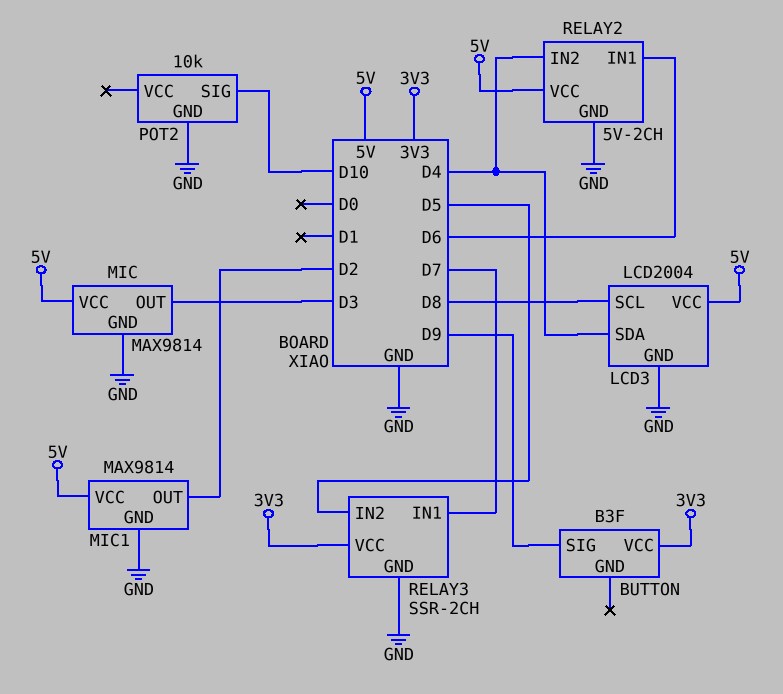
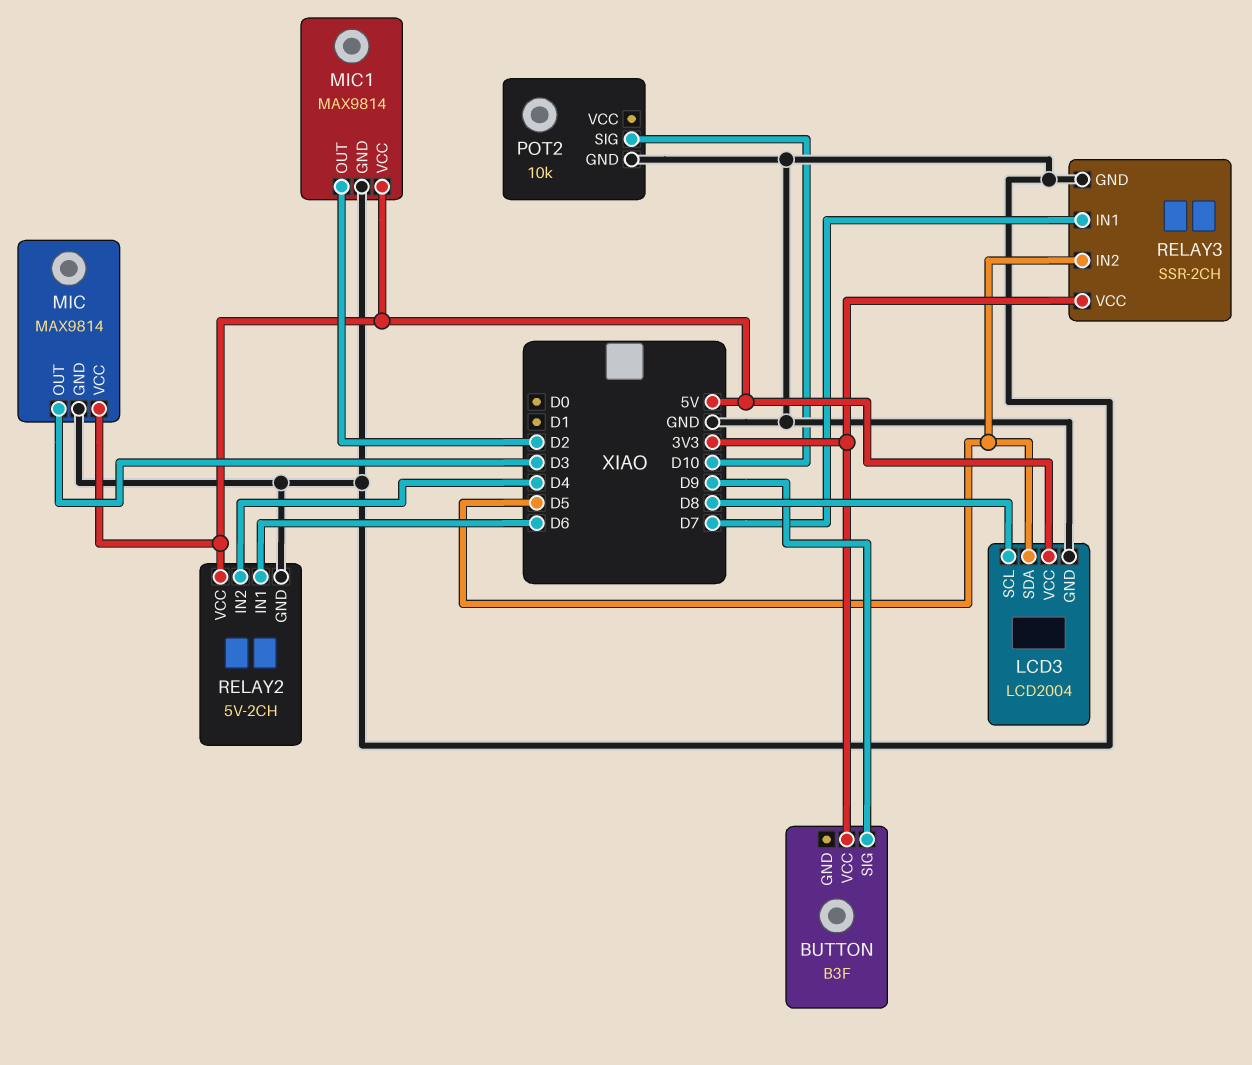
LCD3 pin SDA: D4 -> D5

